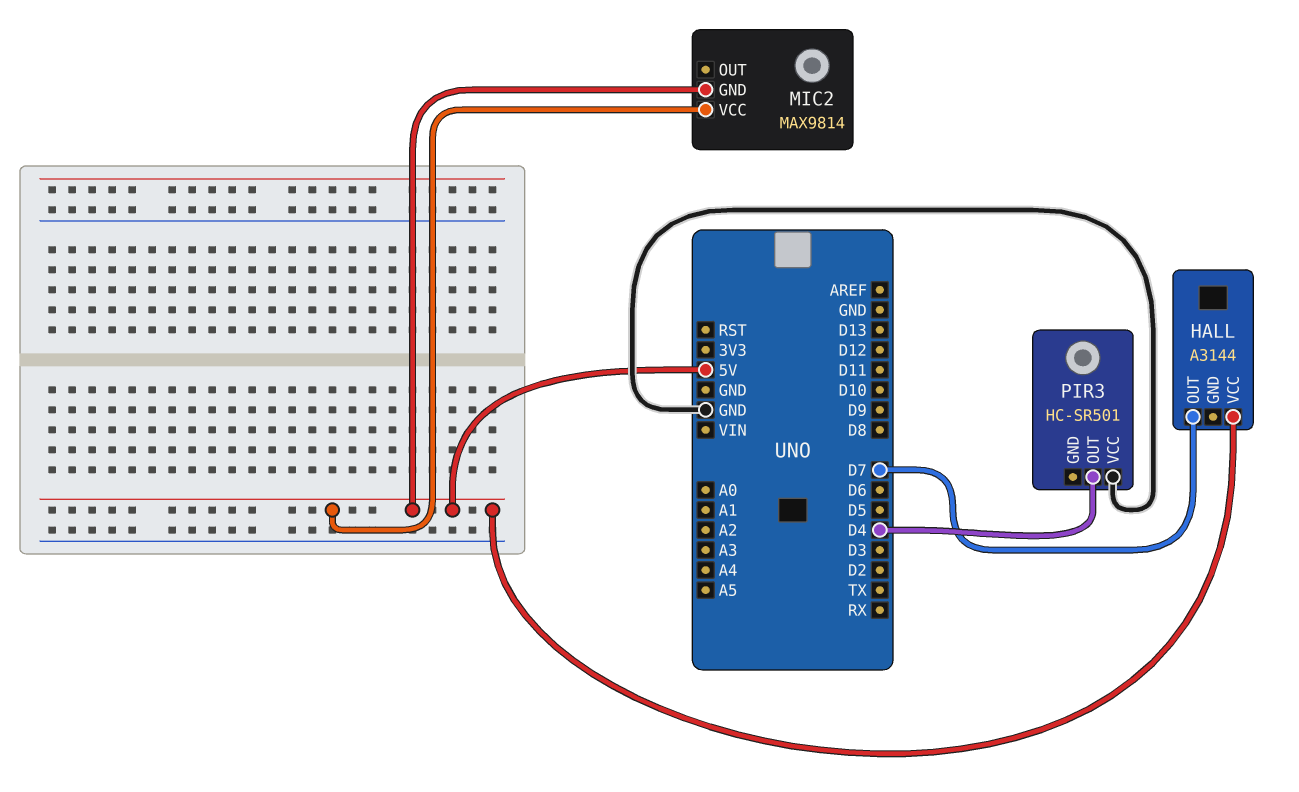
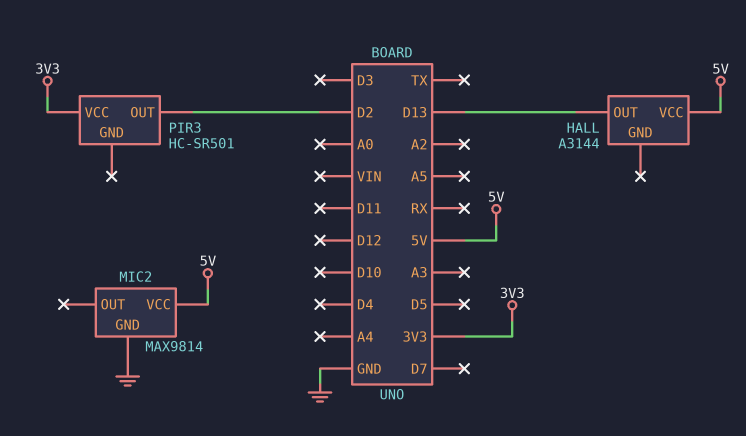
HALL pin OUT: D7 -> D13
MIC2 pin GND: 5V -> GND
PIR3 pin OUT: D4 -> D2
PIR3 pin VCC: GND -> 3V3

